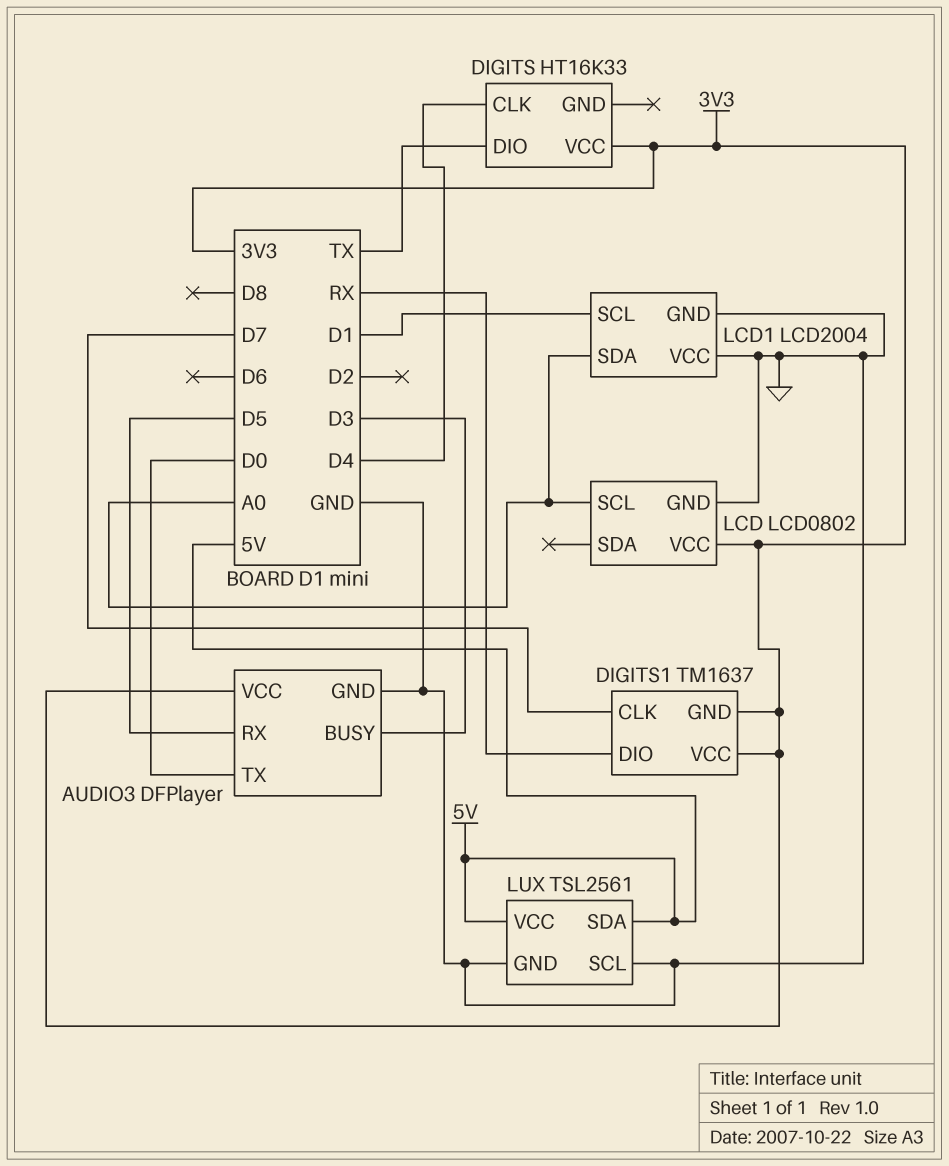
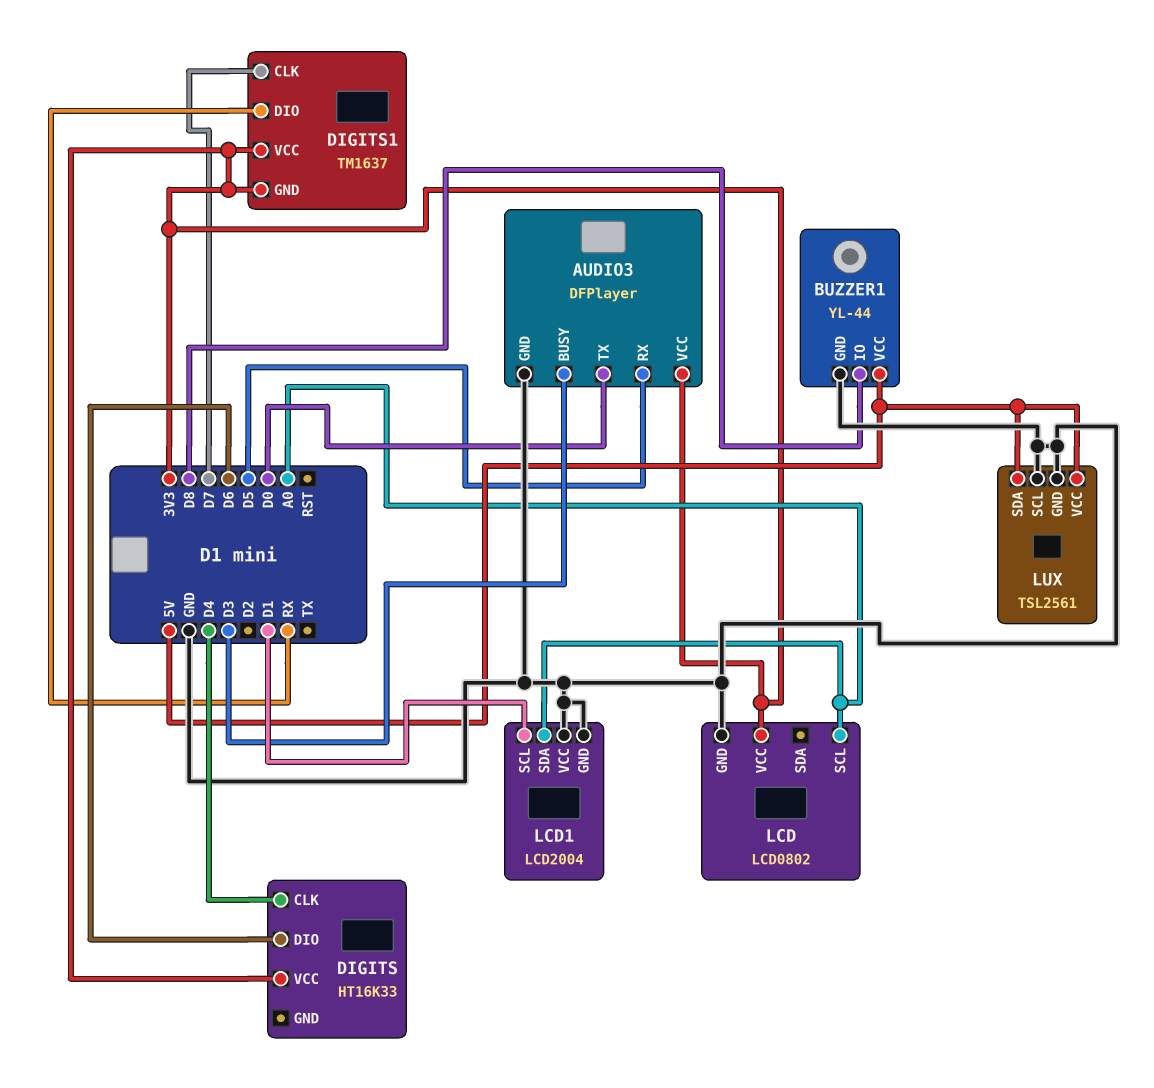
BUZZER1: none -> YL-44
BUZZER1 pin GND: none -> GND
BUZZER1 pin IO: none -> D8
BUZZER1 pin VCC: none -> 5V
DIGITS pin DIO: TX -> D6

